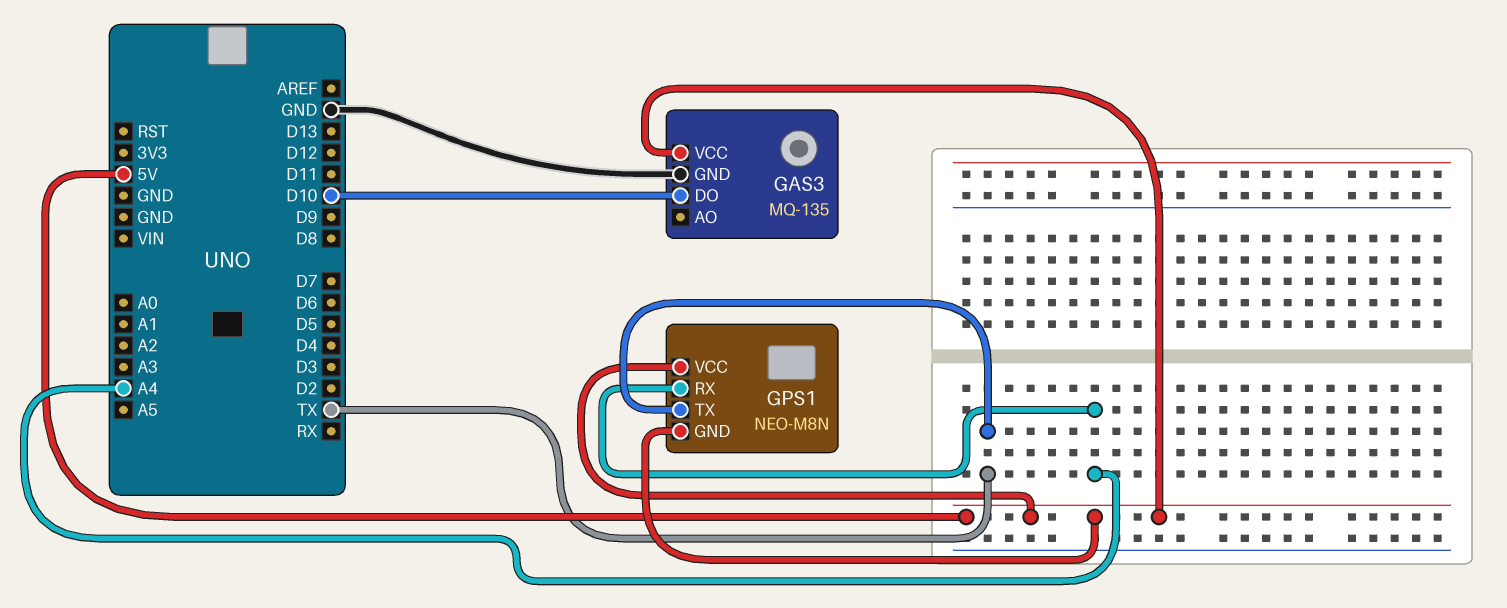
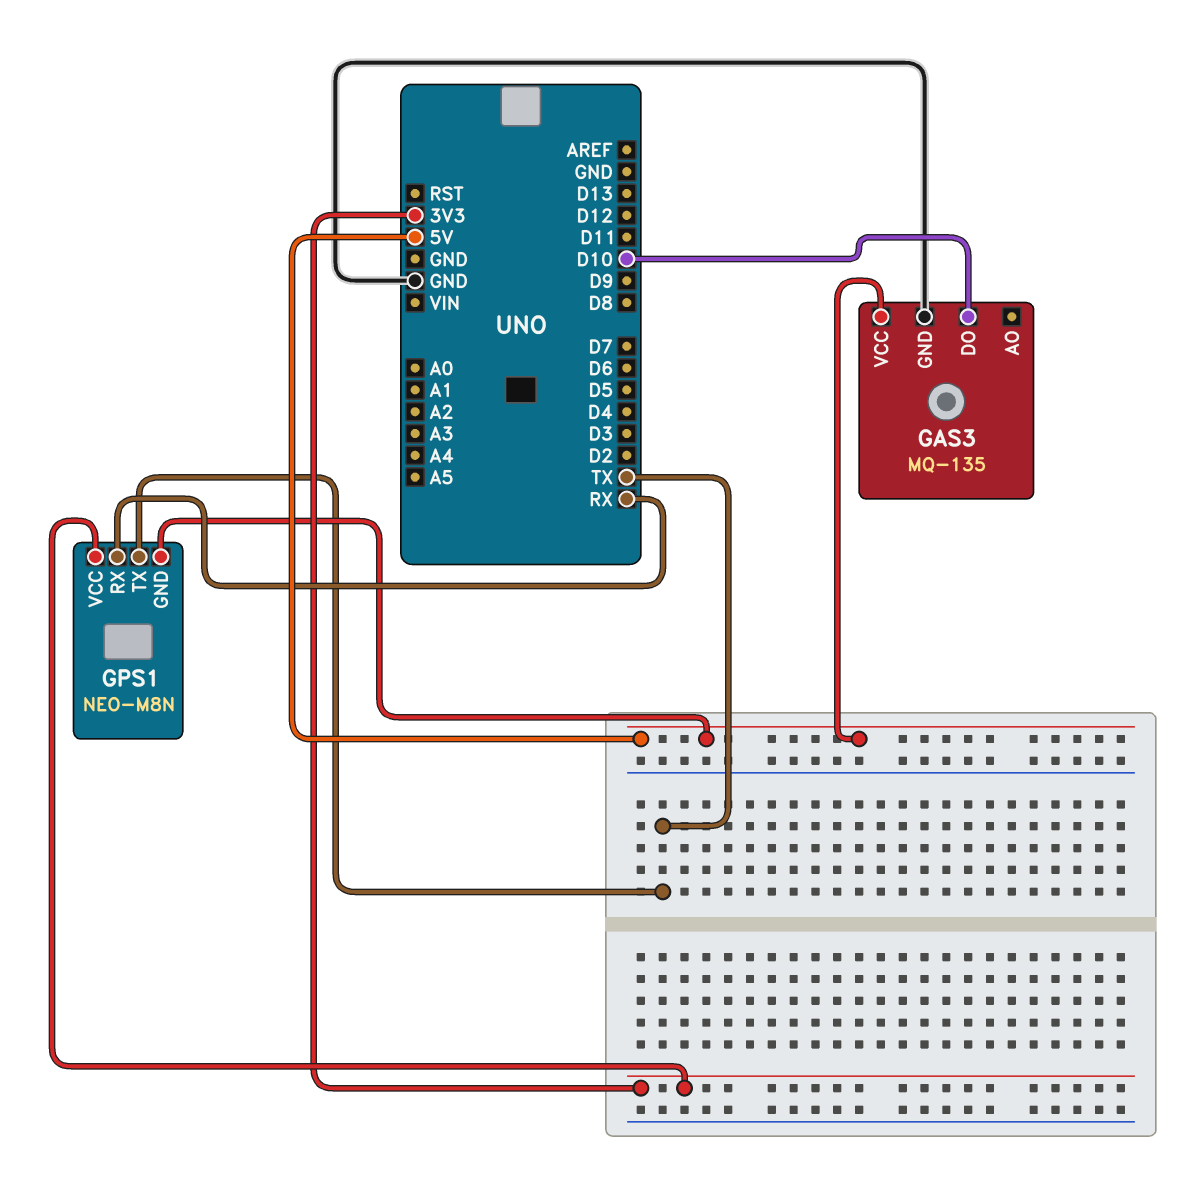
GPS1 pin RX: A4 -> RX
GPS1 pin VCC: 5V -> 3V3

